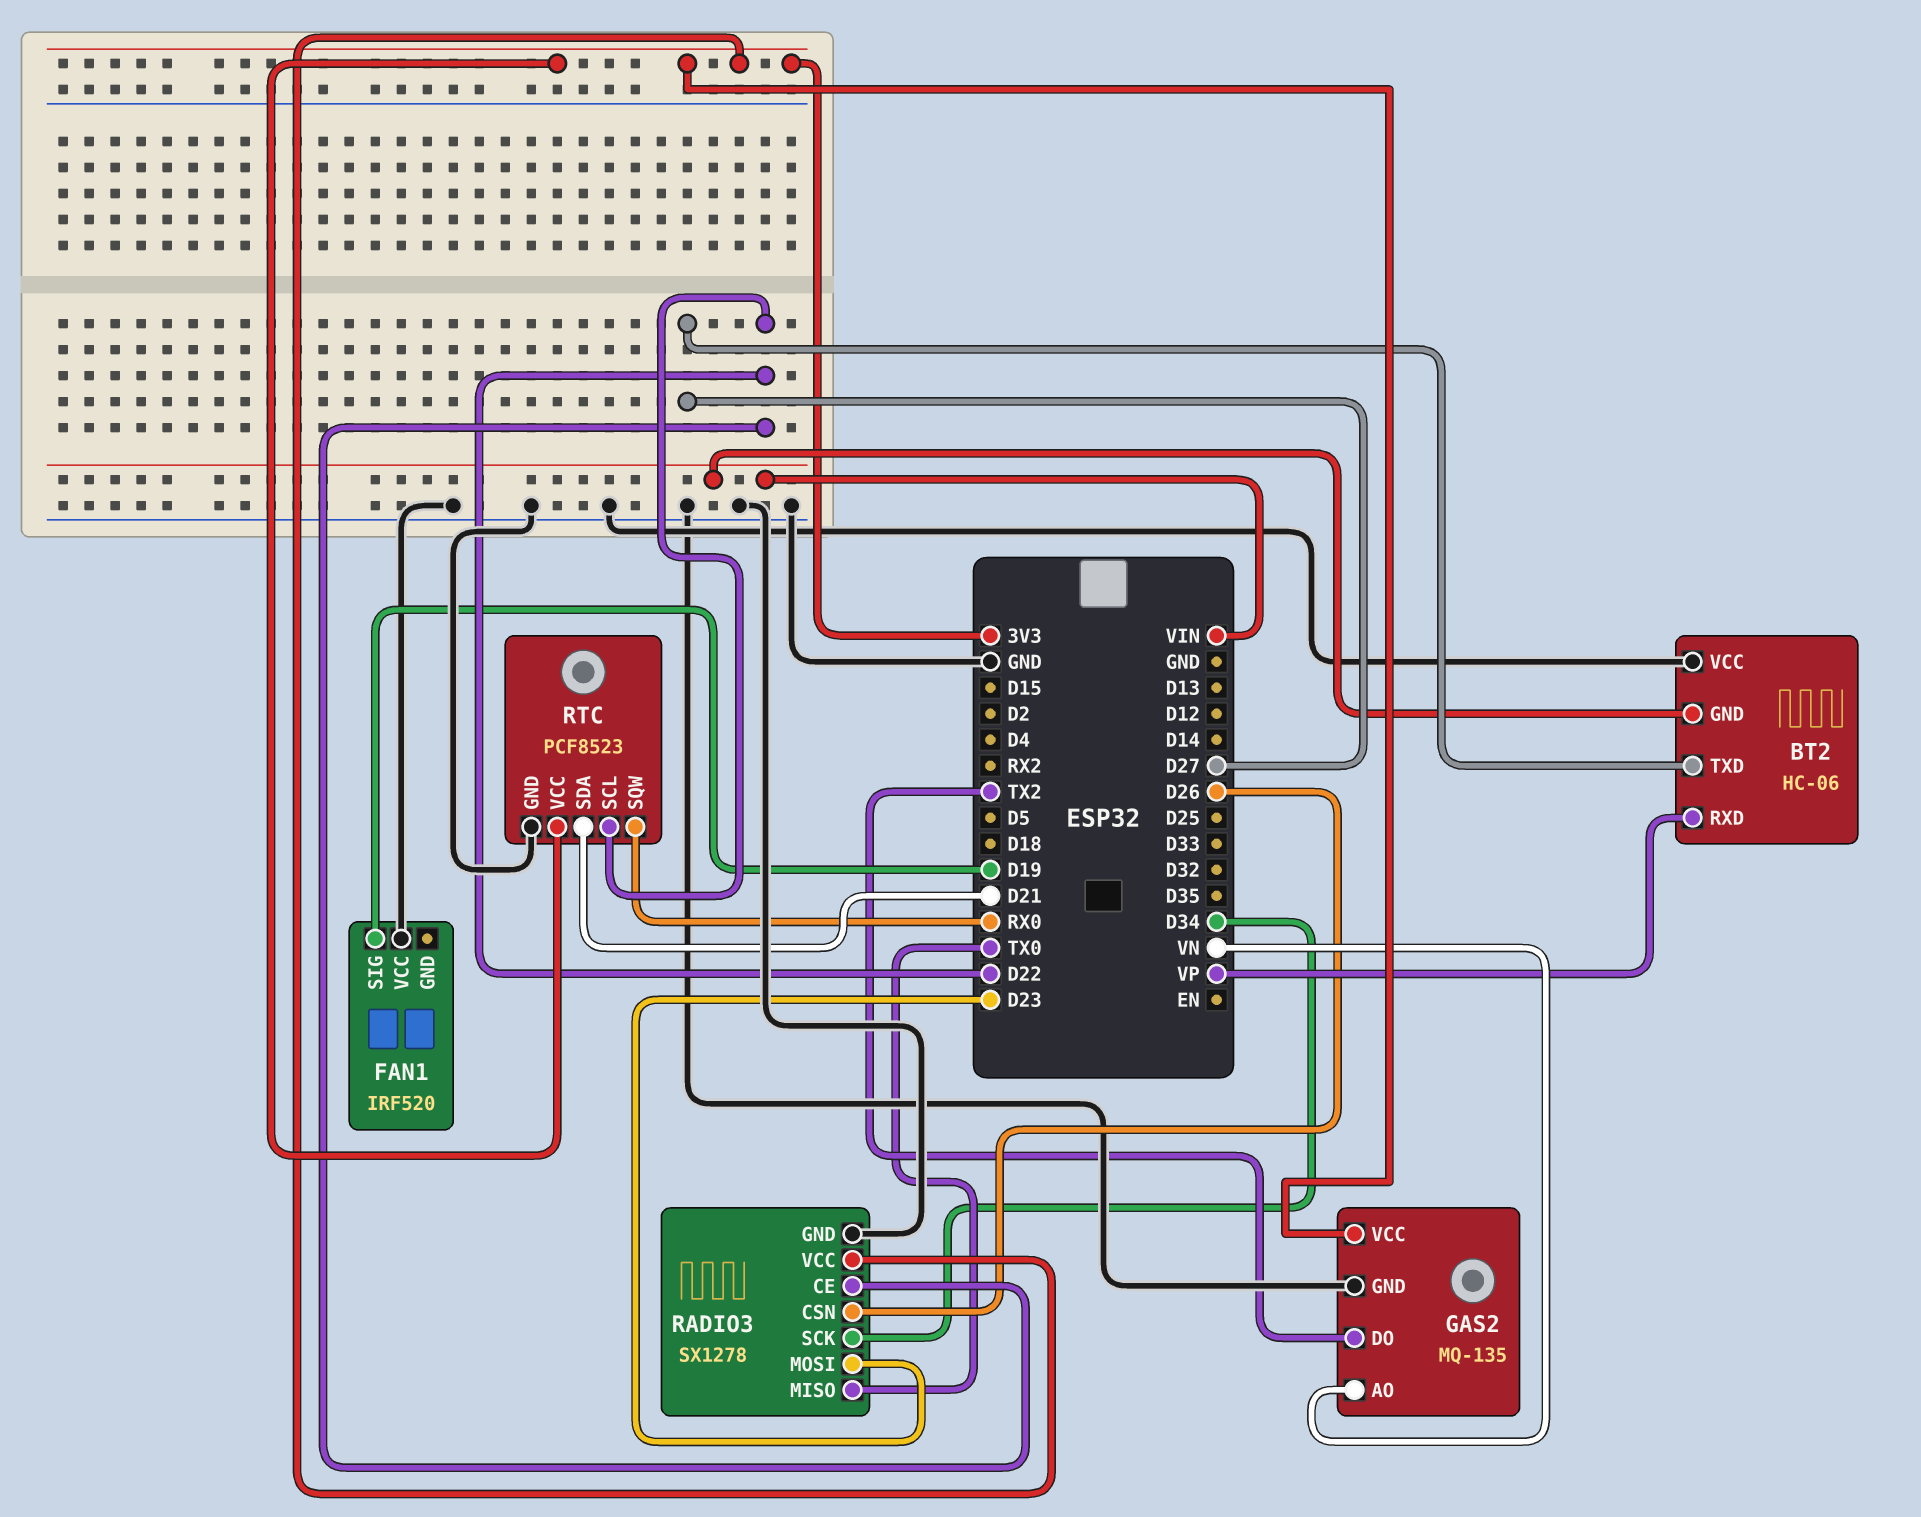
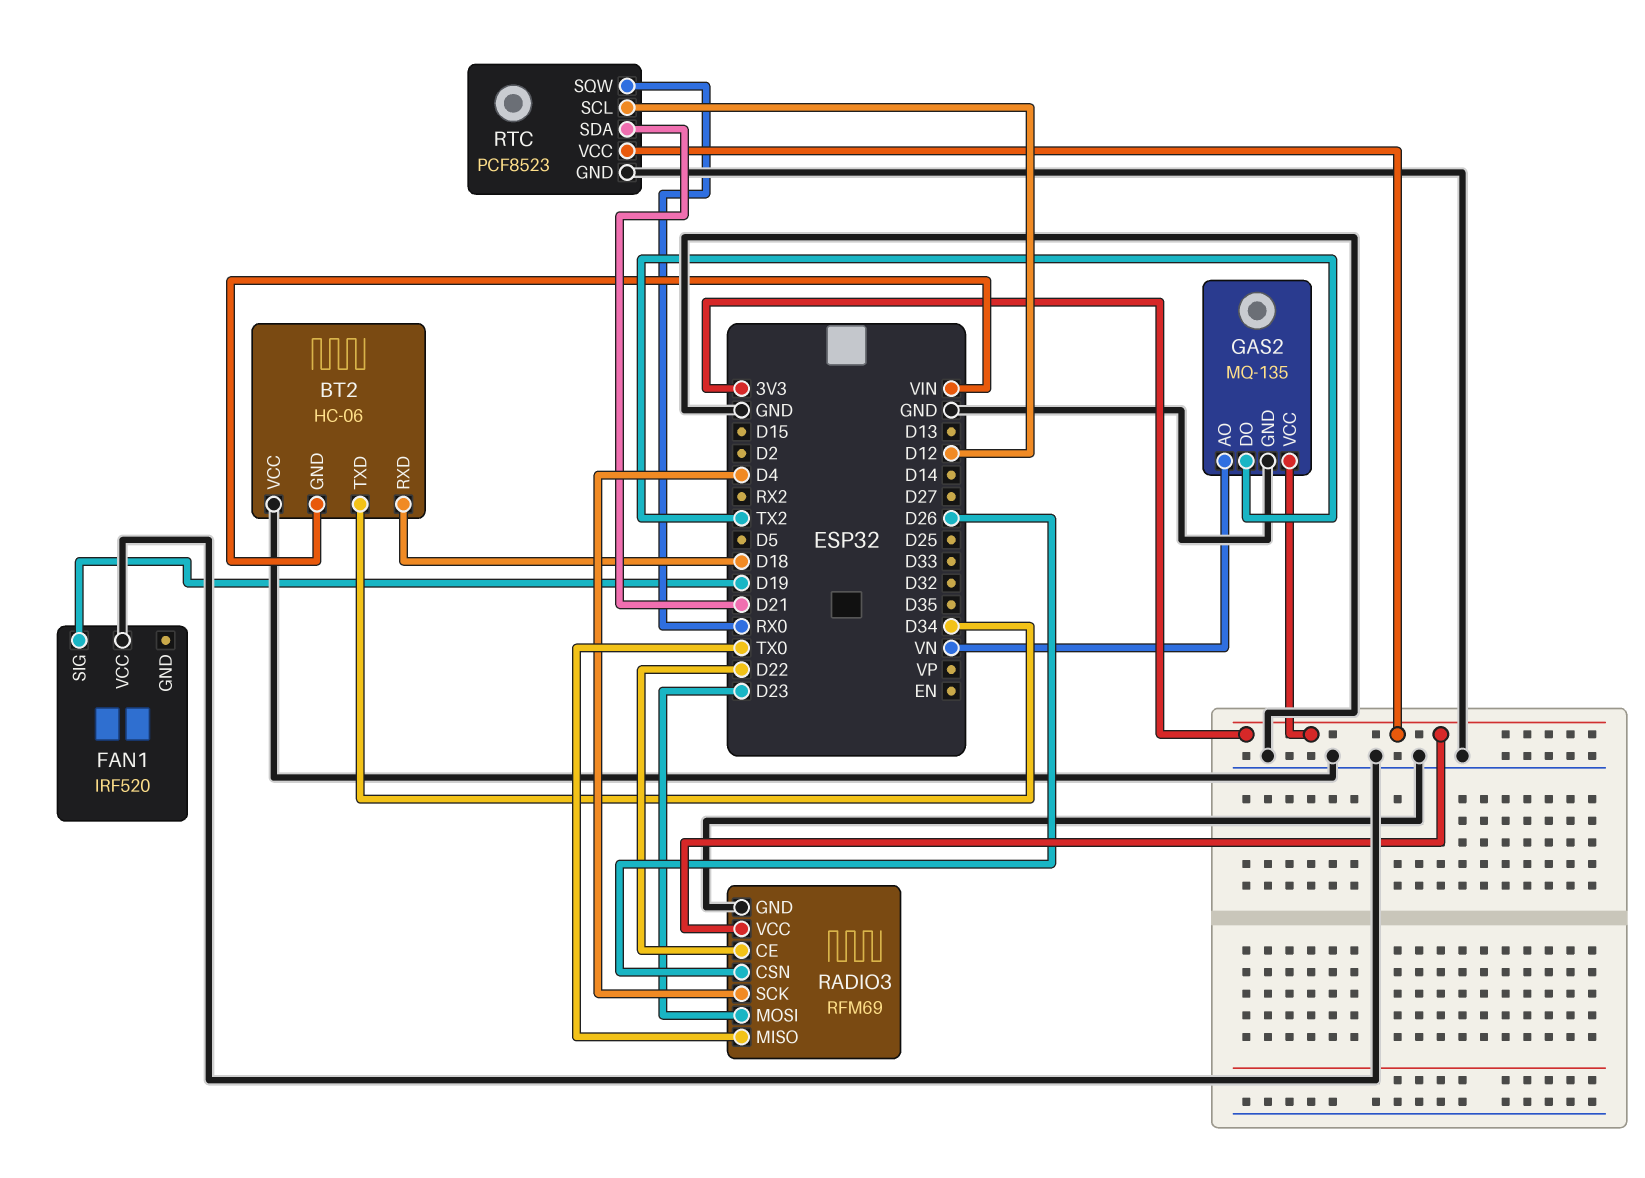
BT2 pin RXD: VP -> D18
BT2 pin TXD: D27 -> D34
RADIO3: SX1278 -> RFM69
RADIO3 pin SCK: D34 -> D4
RTC pin SCL: D22 -> D12

